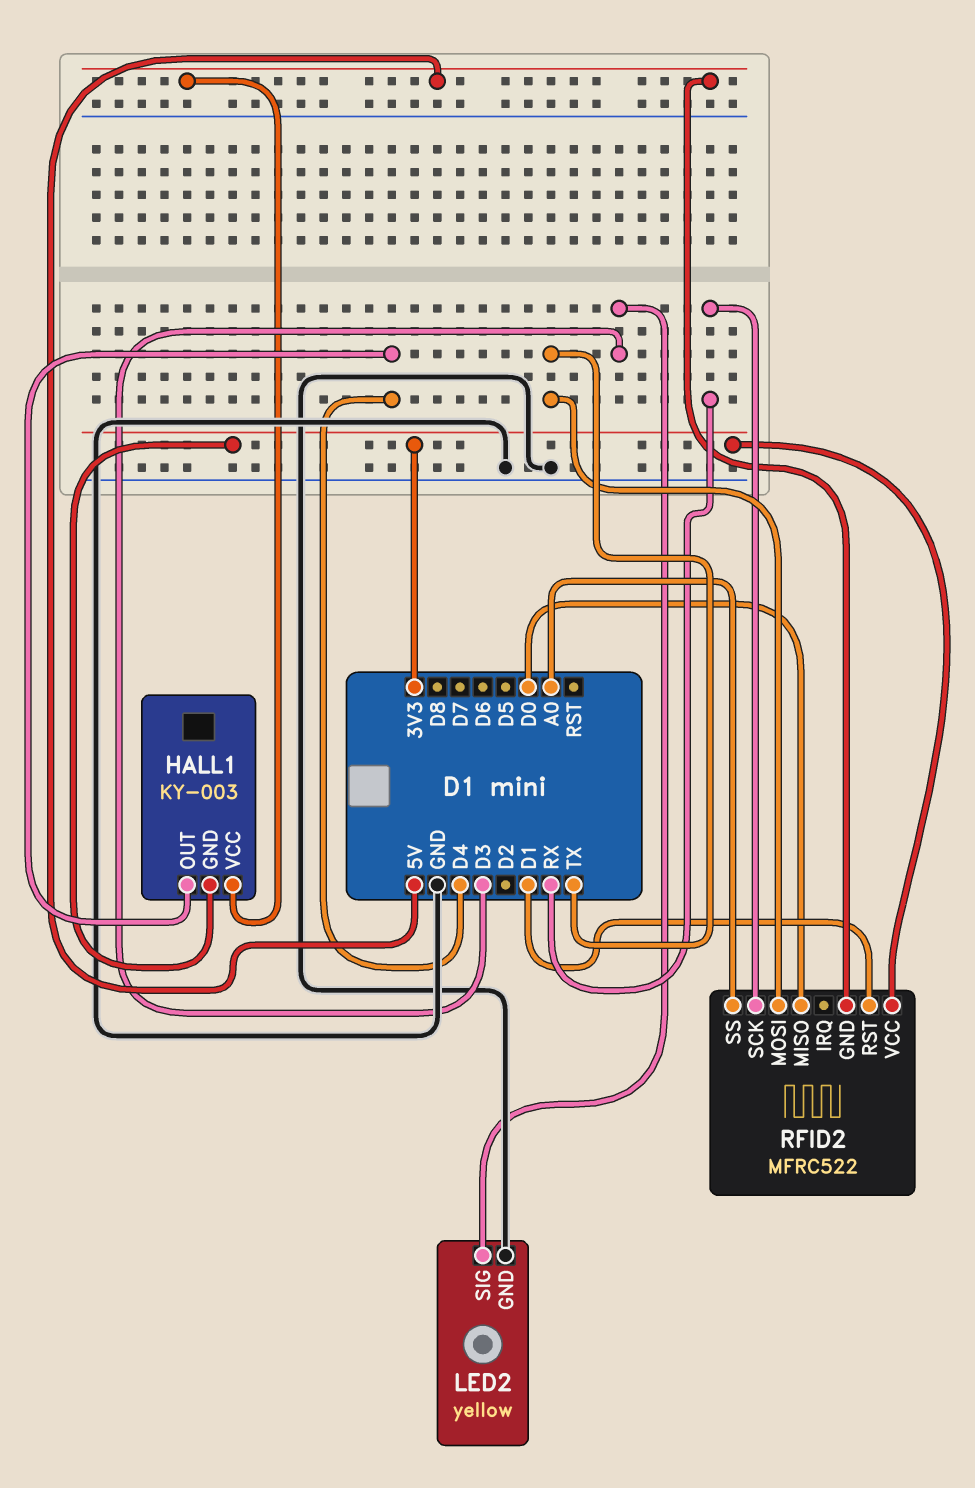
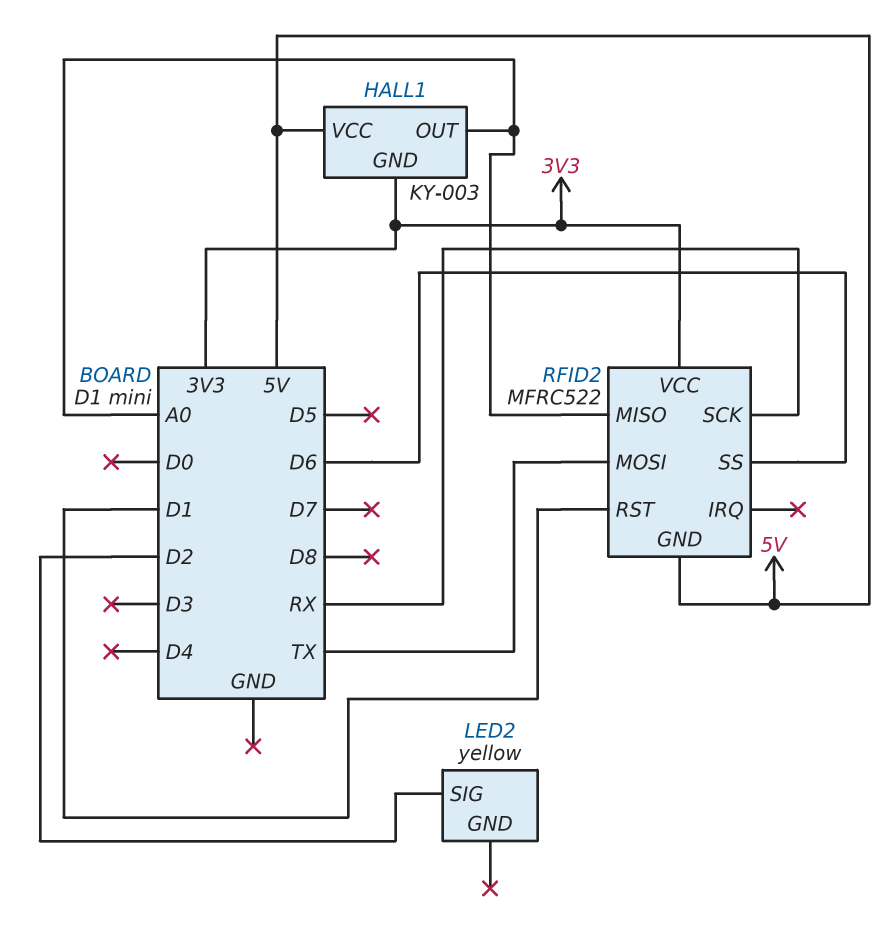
HALL1 pin OUT: D4 -> A0
LED2 pin GND: GND -> none
LED2 pin SIG: D3 -> D2
RFID2 pin MISO: D0 -> A0
RFID2 pin SS: A0 -> D6

